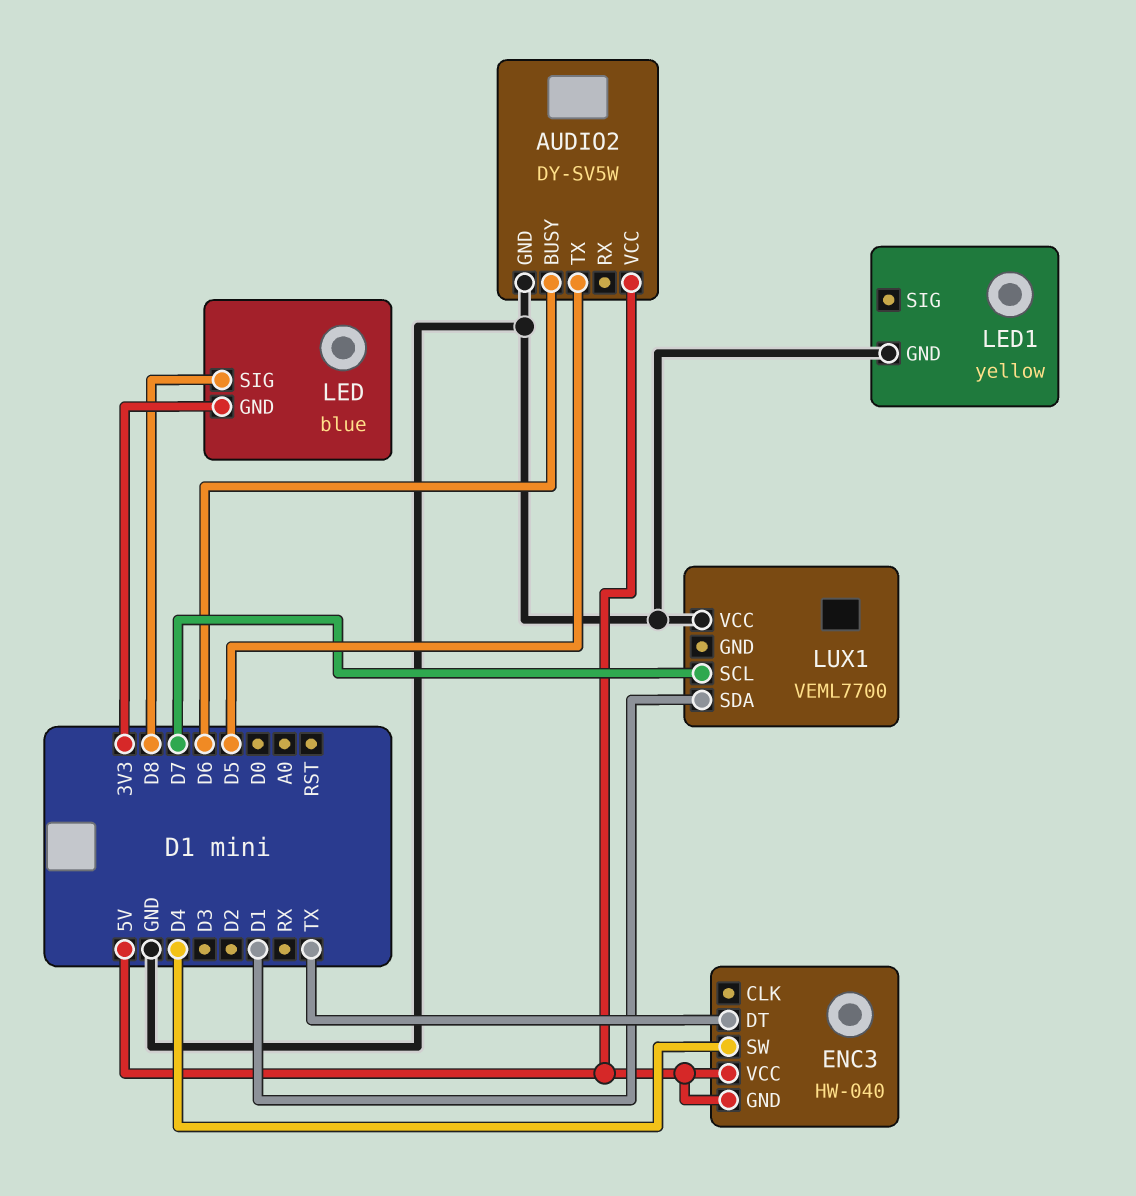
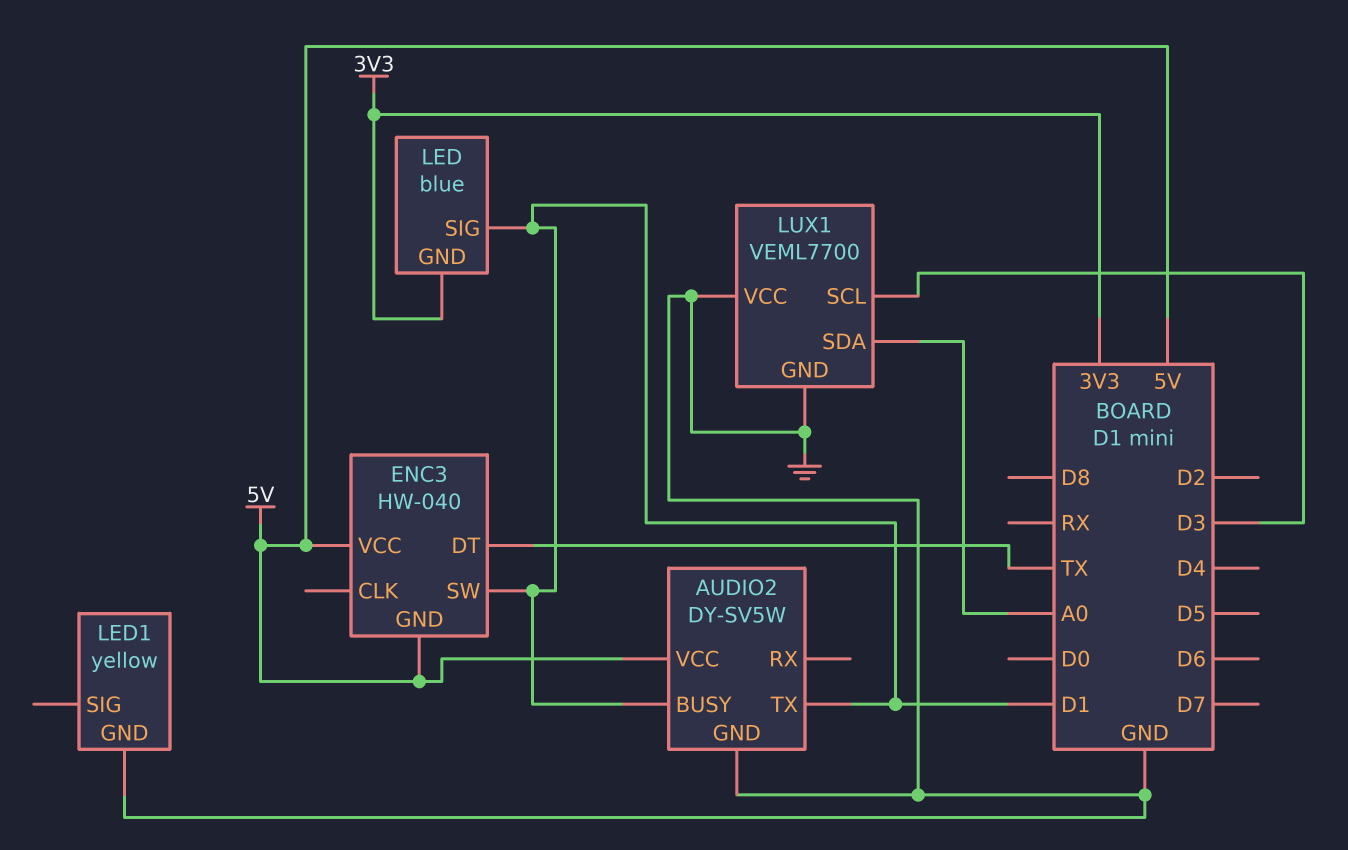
AUDIO2 pin BUSY: D6 -> D1
AUDIO2 pin TX: D5 -> D1
ENC3 pin SW: D4 -> D1
LED pin SIG: D8 -> D1
LUX1 pin GND: none -> GND
LUX1 pin SCL: D7 -> D3
LUX1 pin SDA: D1 -> A0

